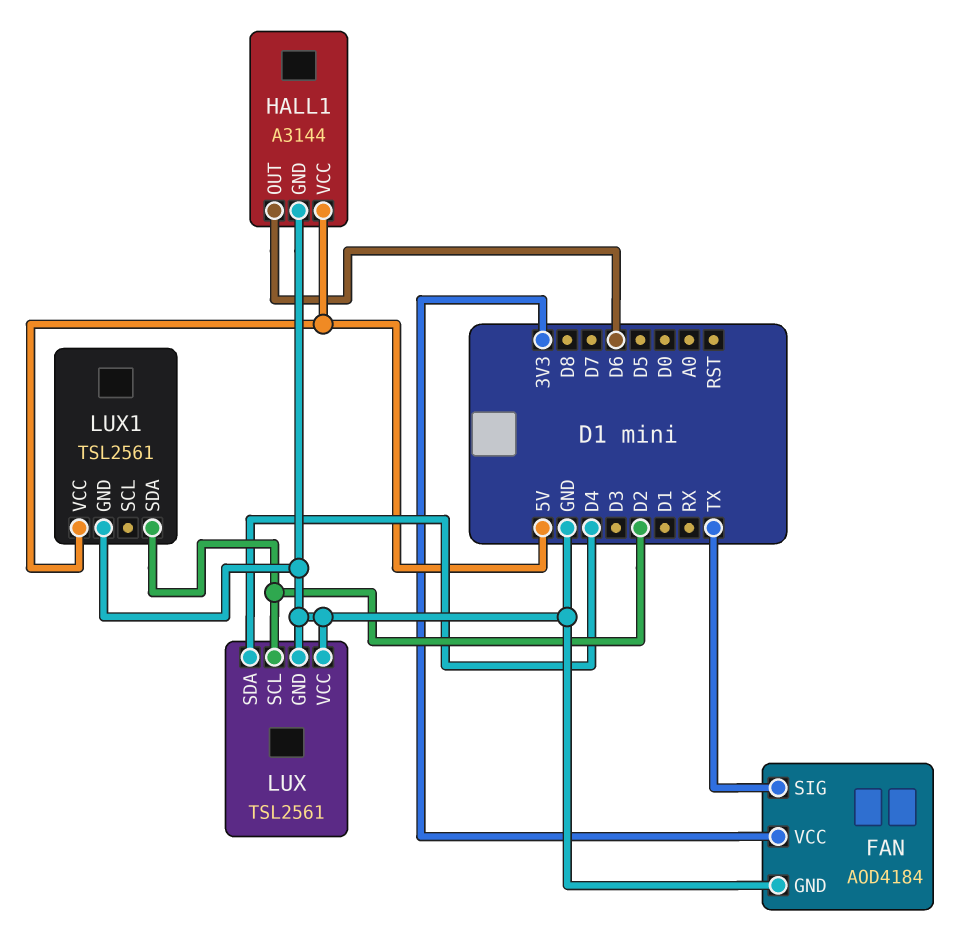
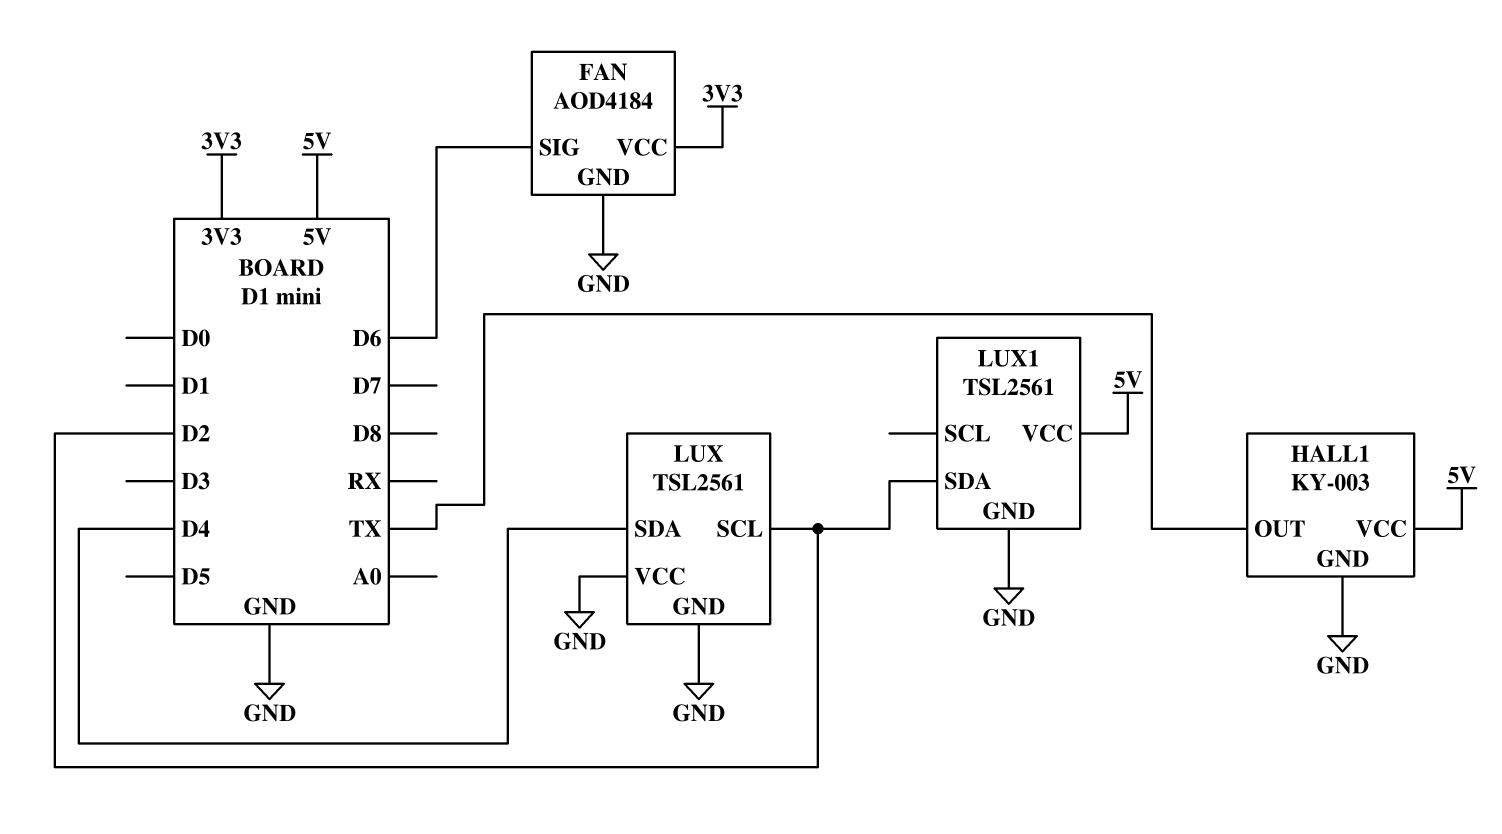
FAN pin SIG: TX -> D6
HALL1: A3144 -> KY-003
HALL1 pin OUT: D6 -> TX

